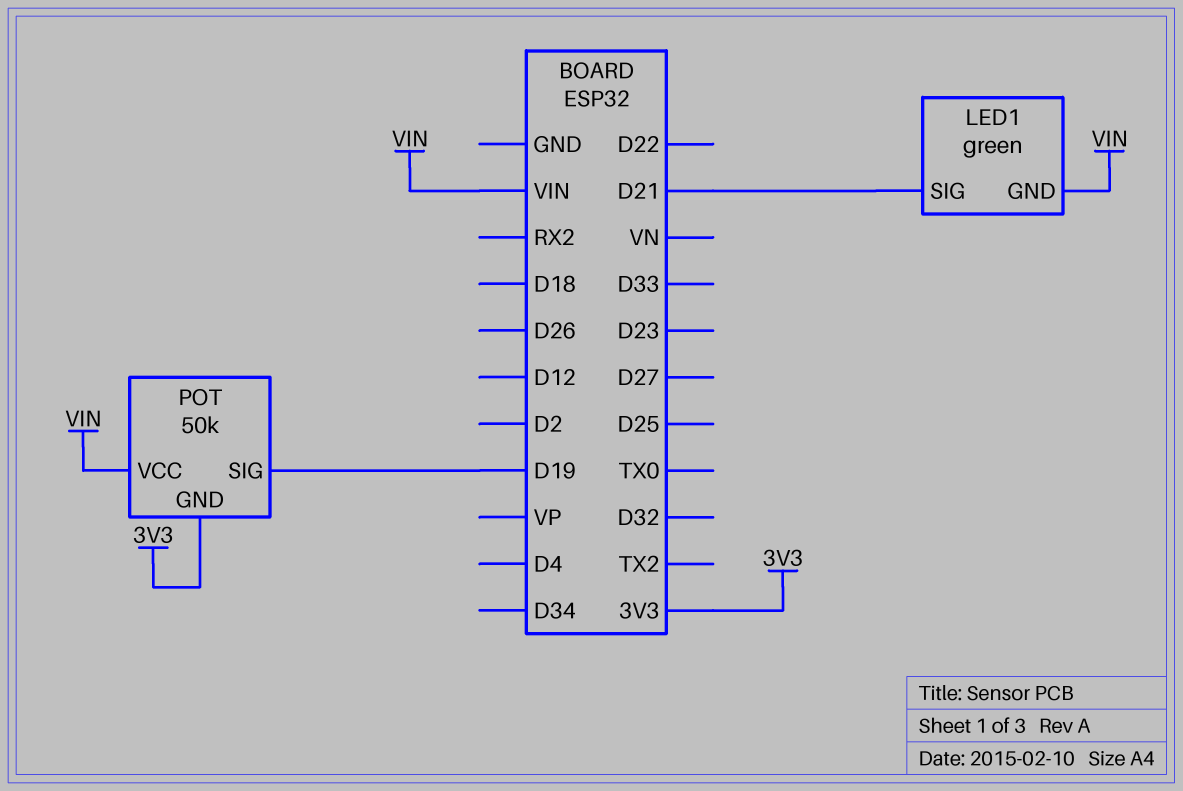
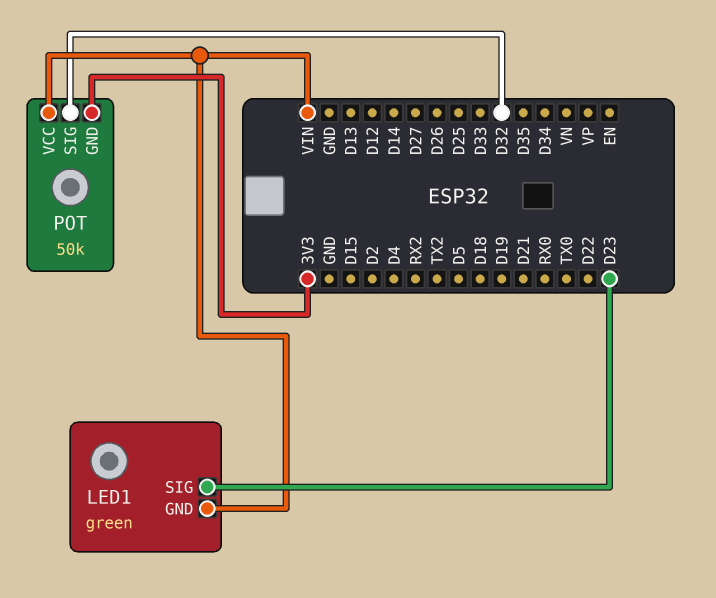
LED1 pin SIG: D21 -> D23
POT pin SIG: D19 -> D32

